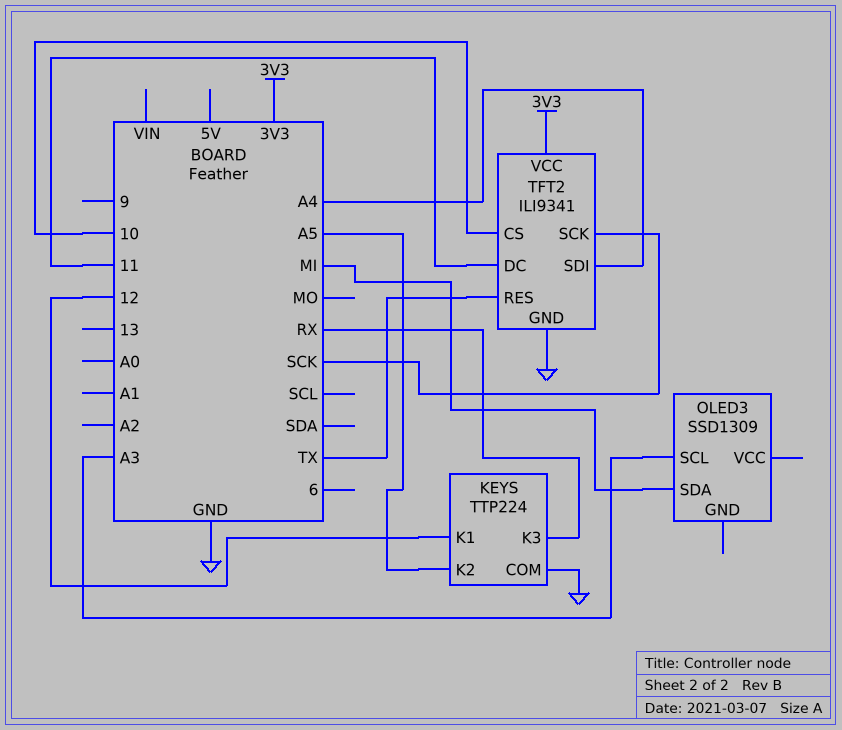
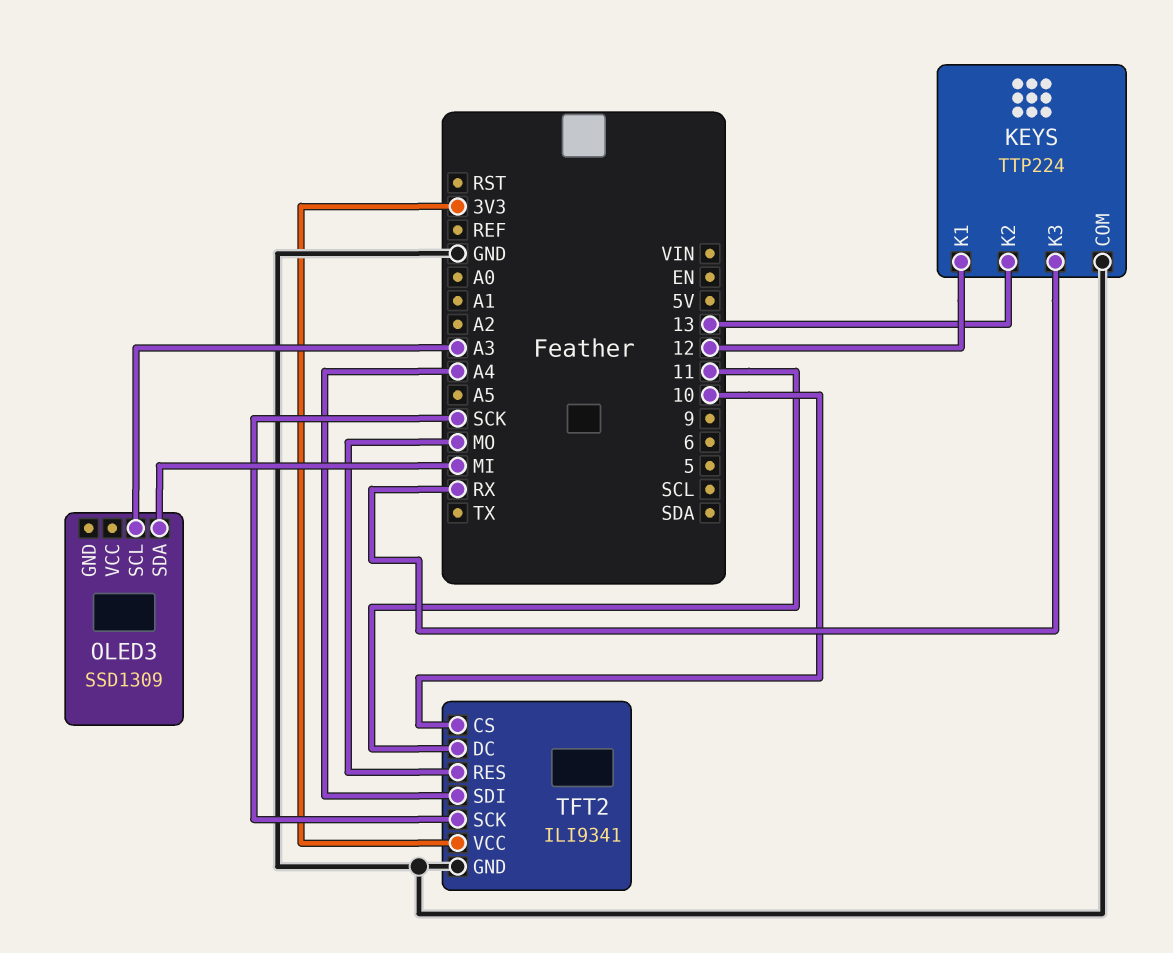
KEYS pin K2: A5 -> 13
TFT2 pin RES: TX -> MO

